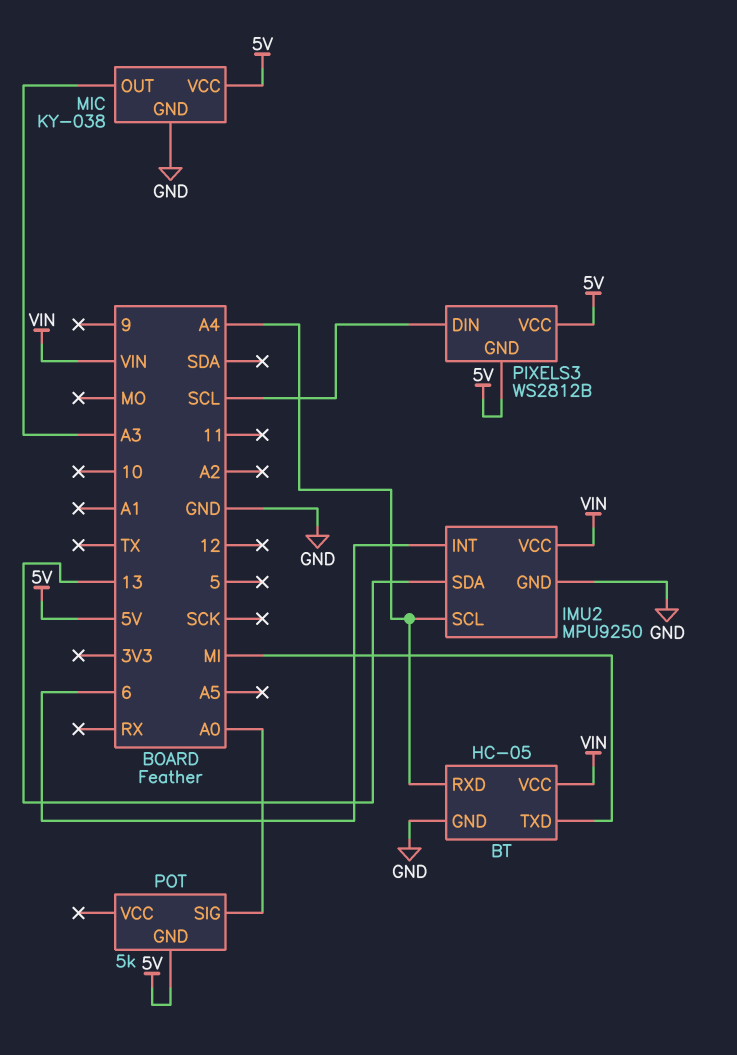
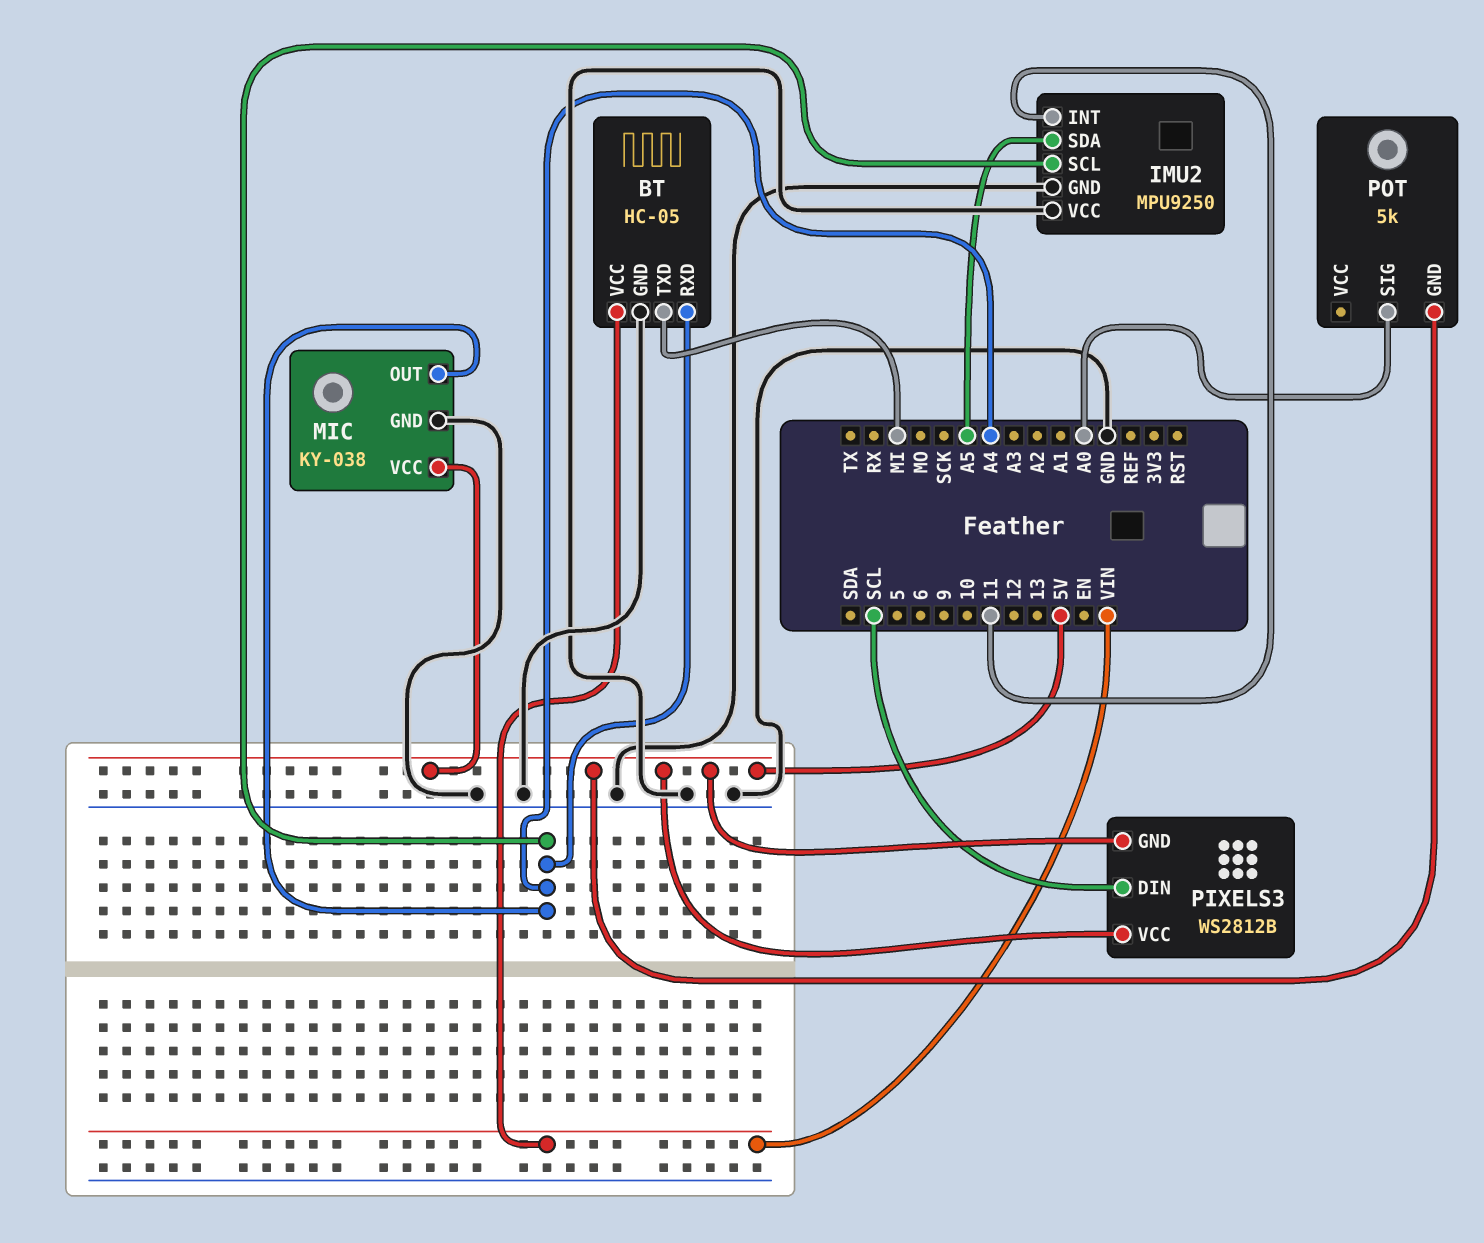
IMU2 pin INT: 6 -> 11
IMU2 pin SDA: 13 -> A5
IMU2 pin VCC: VIN -> GND
MIC pin OUT: A3 -> A4

